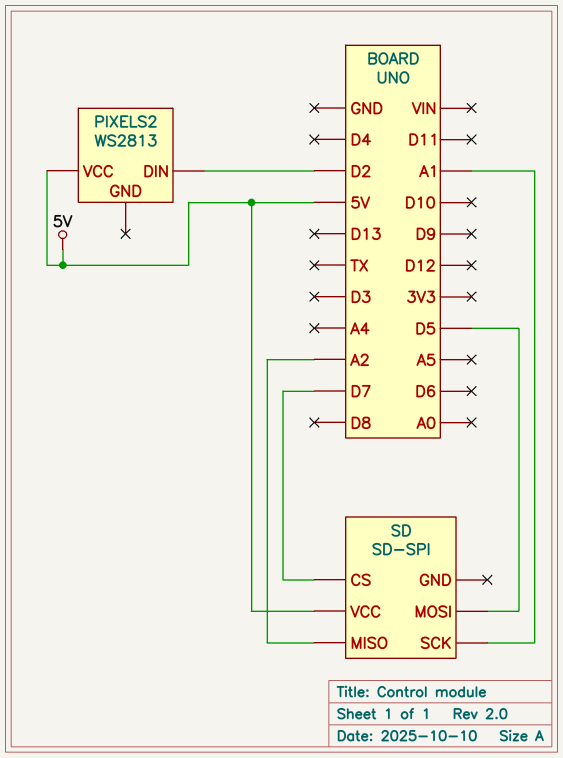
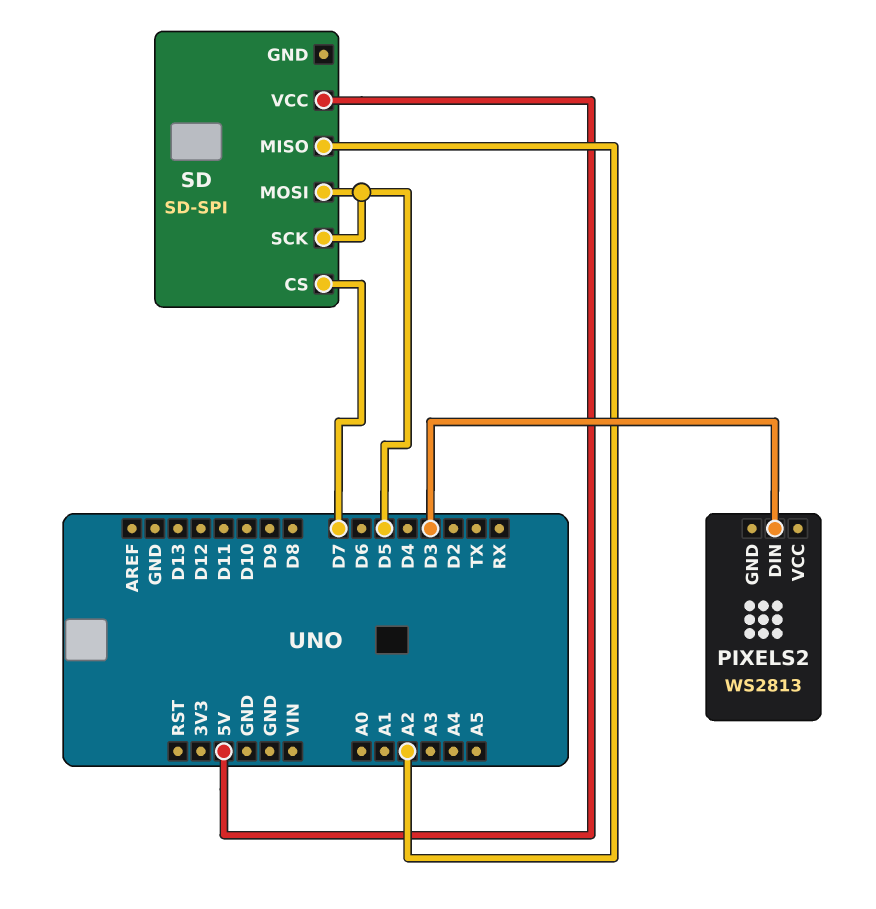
PIXELS2 pin DIN: D2 -> D3
PIXELS2 pin VCC: 5V -> none
SD pin SCK: A1 -> D5

